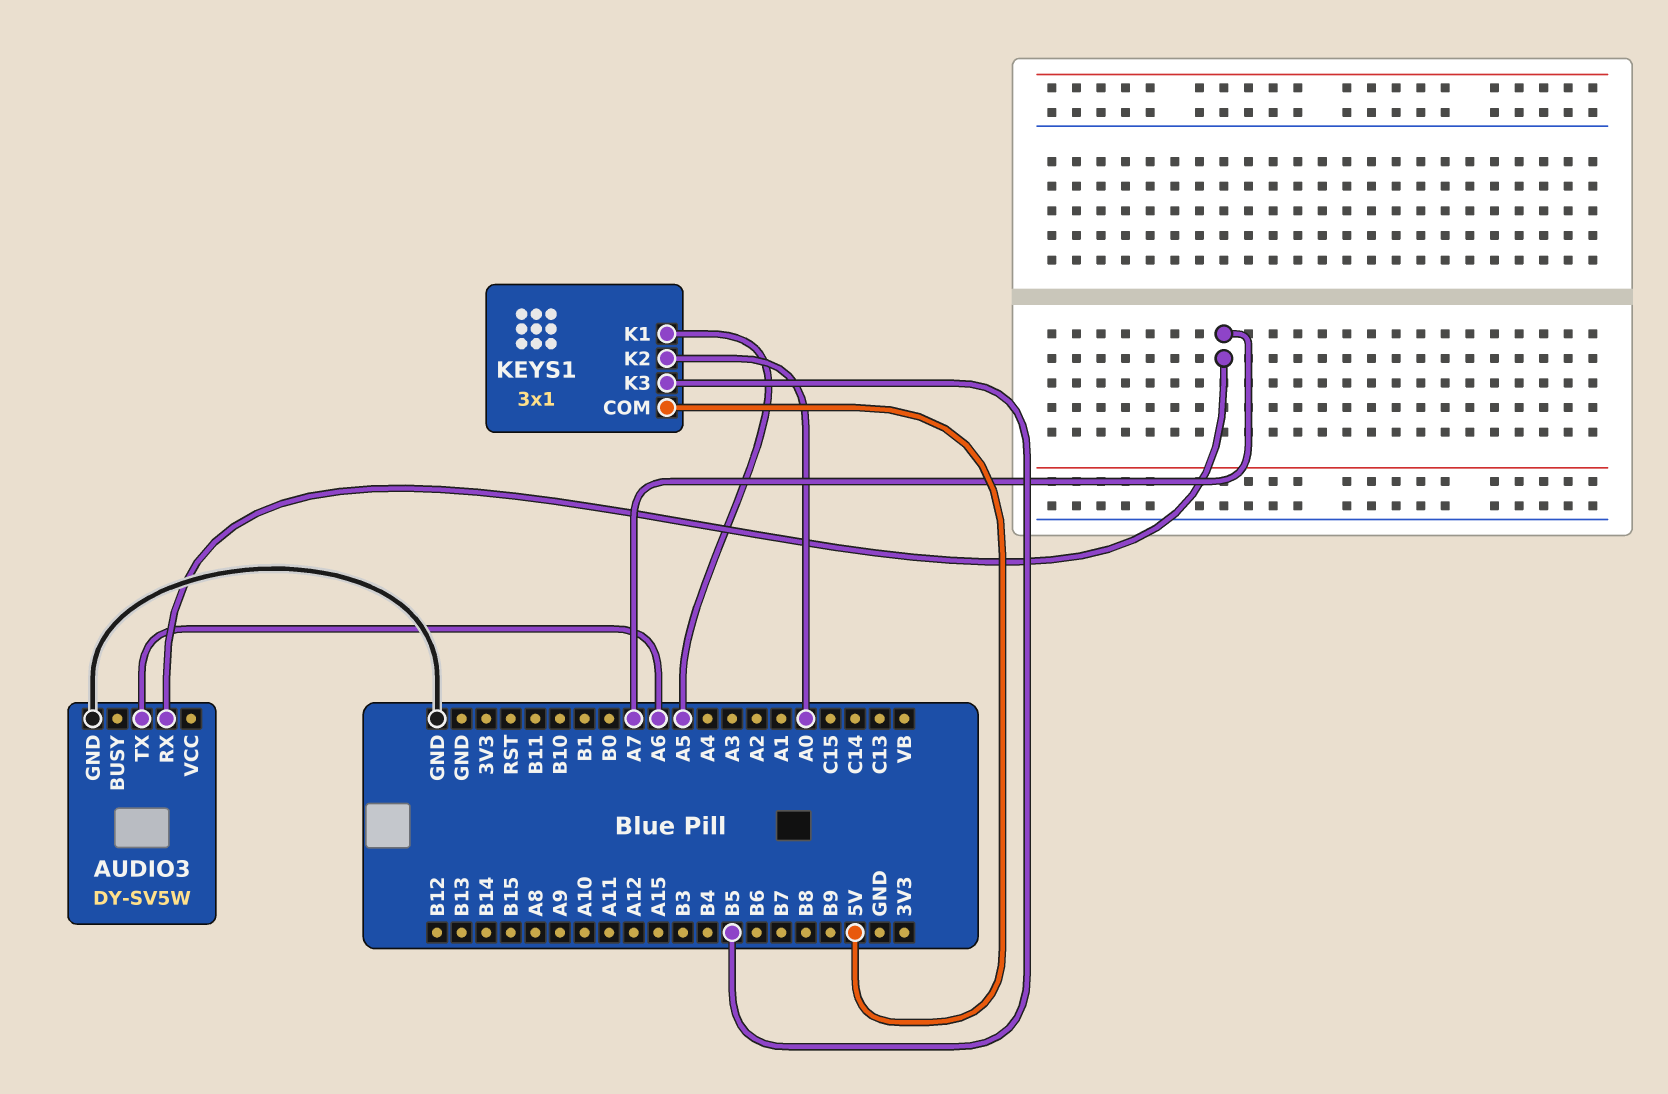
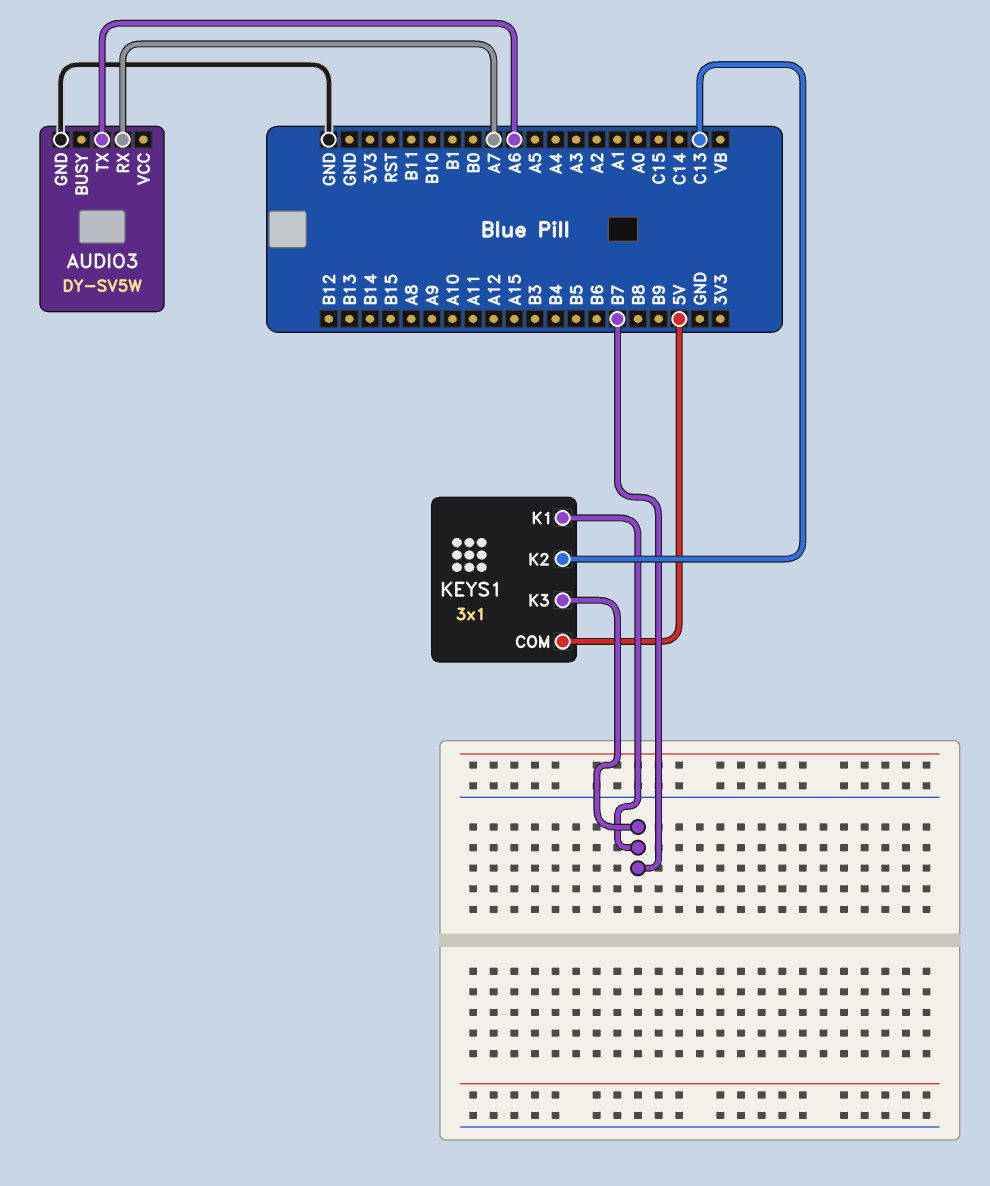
KEYS1 pin K1: A5 -> B7
KEYS1 pin K2: A0 -> C13
KEYS1 pin K3: B5 -> B7

